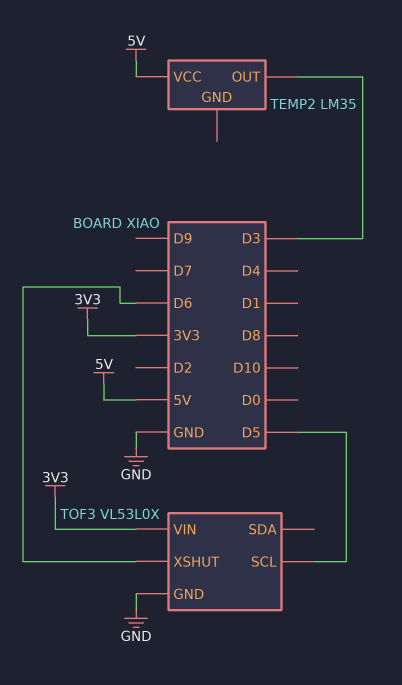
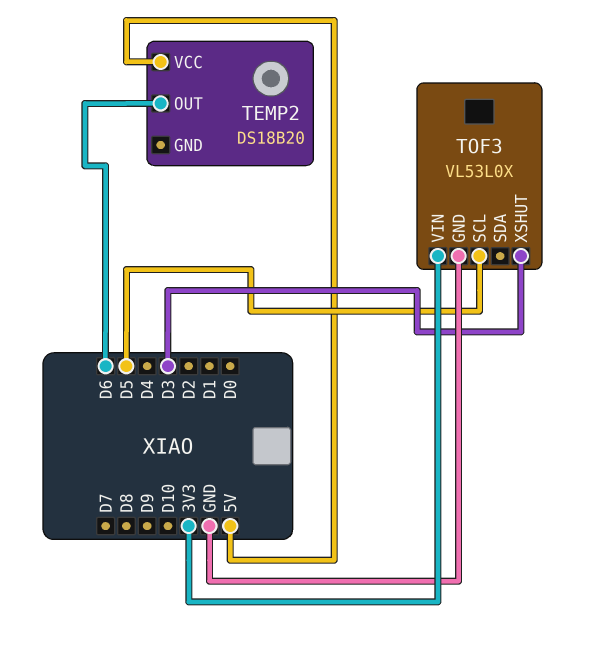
TEMP2: LM35 -> DS18B20
TEMP2 pin OUT: D3 -> D6
TOF3 pin XSHUT: D6 -> D3

